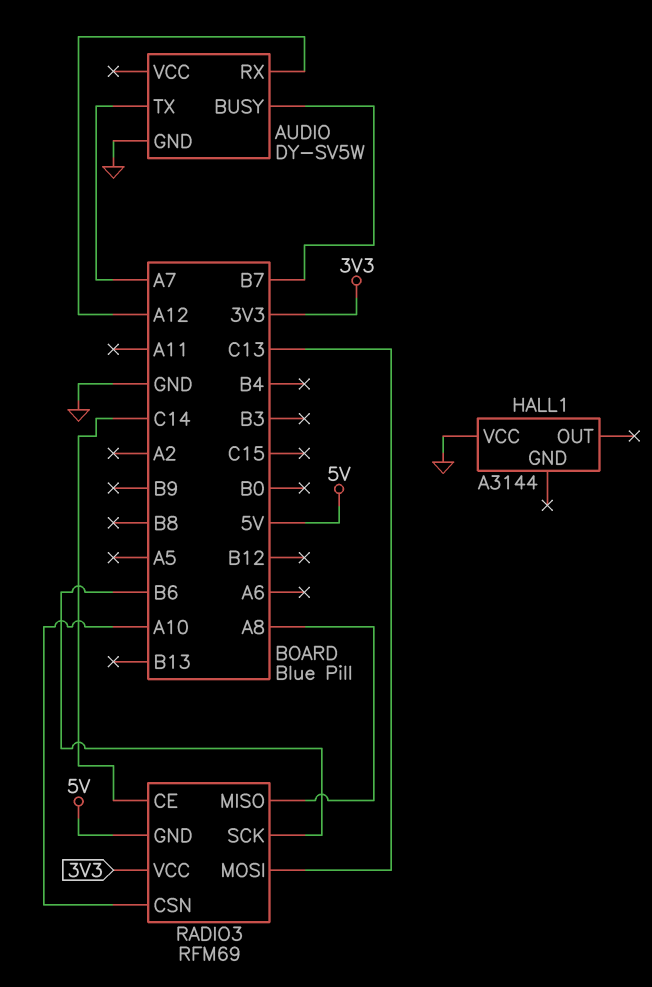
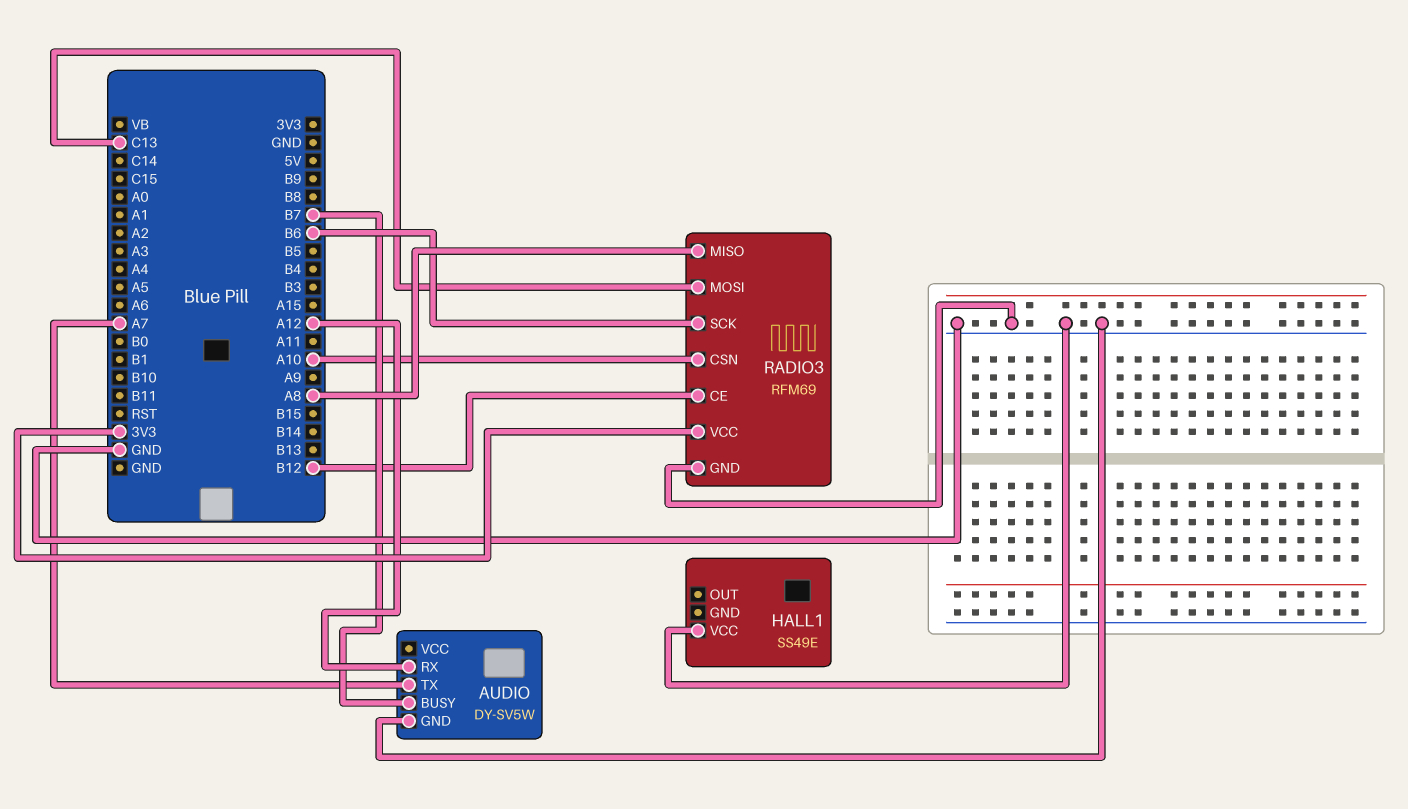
HALL1: A3144 -> SS49E
RADIO3 pin CE: C14 -> B12
RADIO3 pin GND: 5V -> GND

